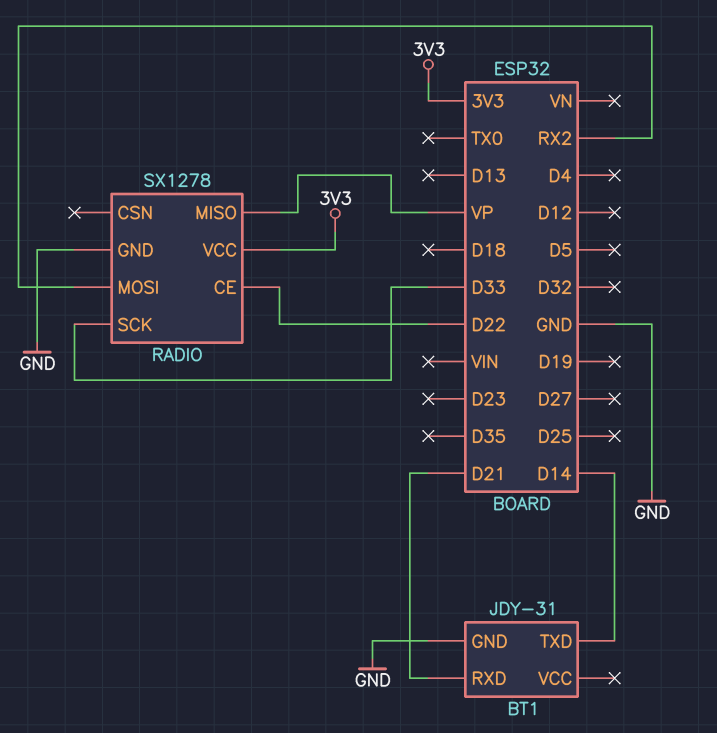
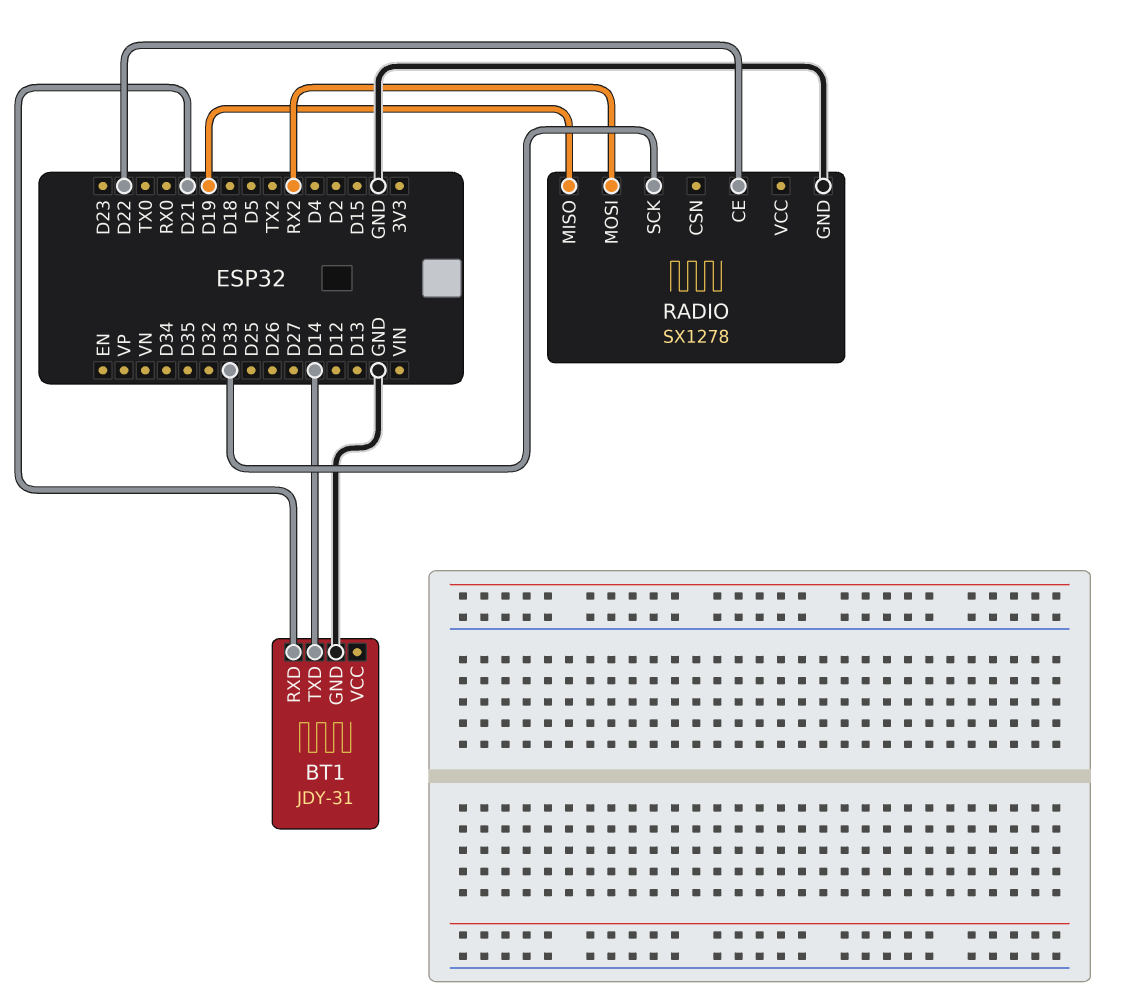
RADIO pin MISO: VP -> D19
RADIO pin VCC: 3V3 -> none

